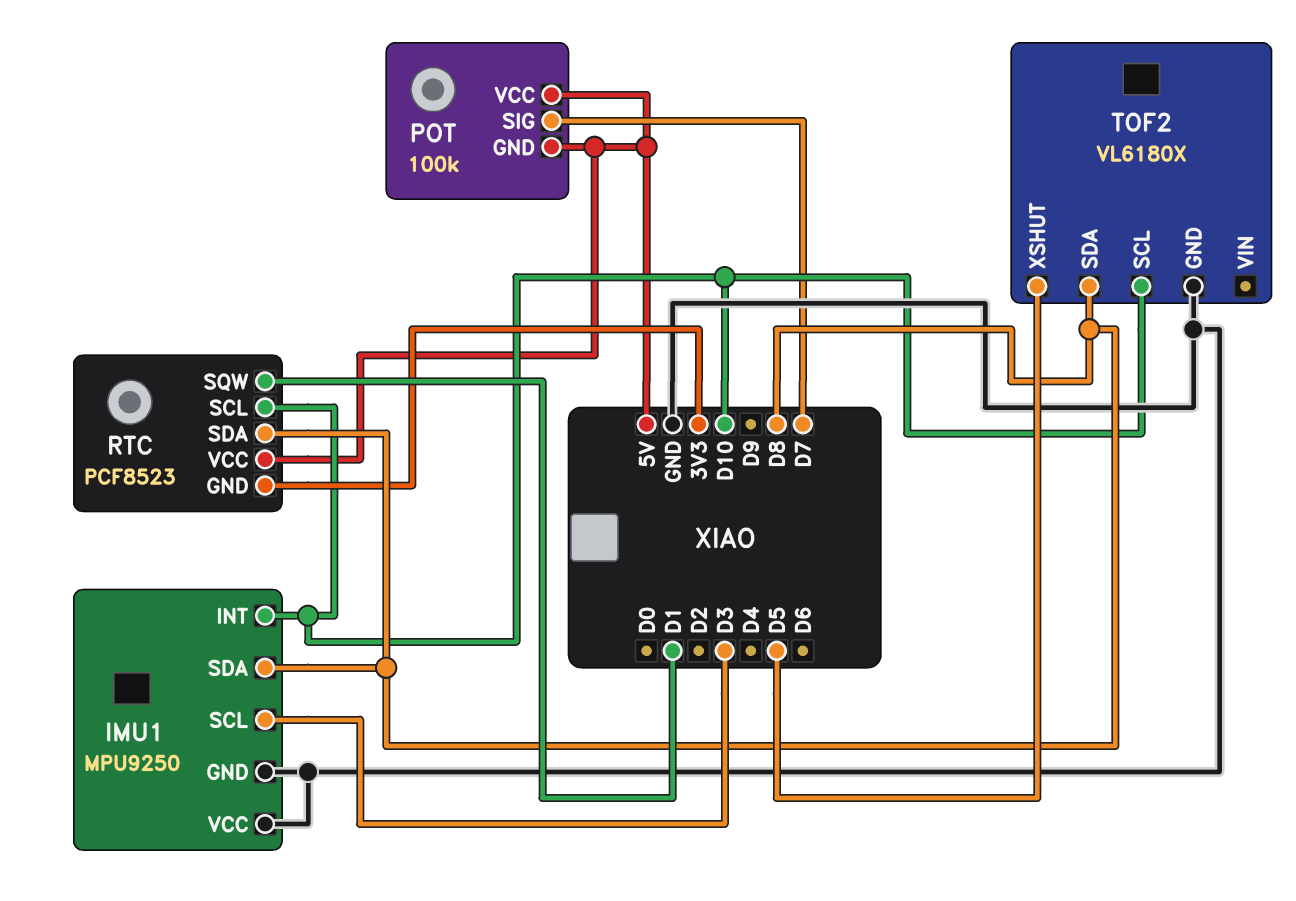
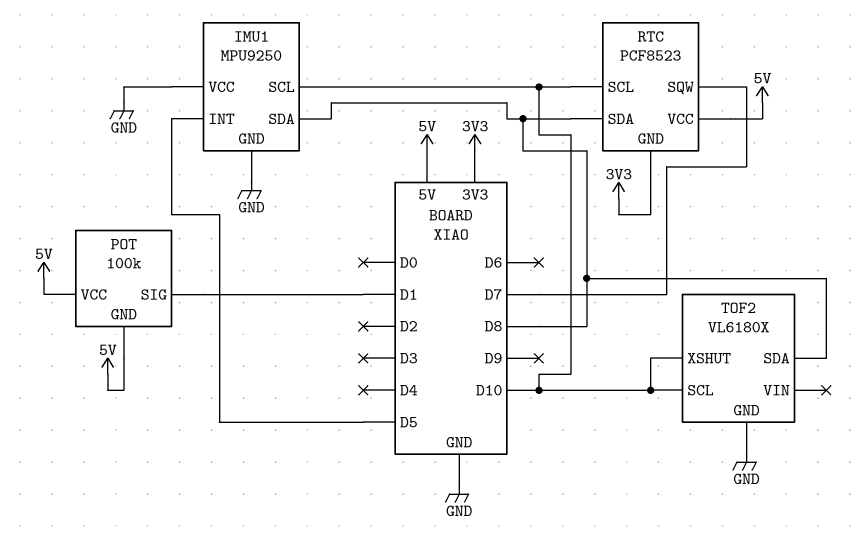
IMU1 pin INT: D10 -> D5
IMU1 pin SCL: D3 -> D10
POT pin SIG: D7 -> D1
RTC pin SQW: D1 -> D7
TOF2 pin XSHUT: D5 -> D10

